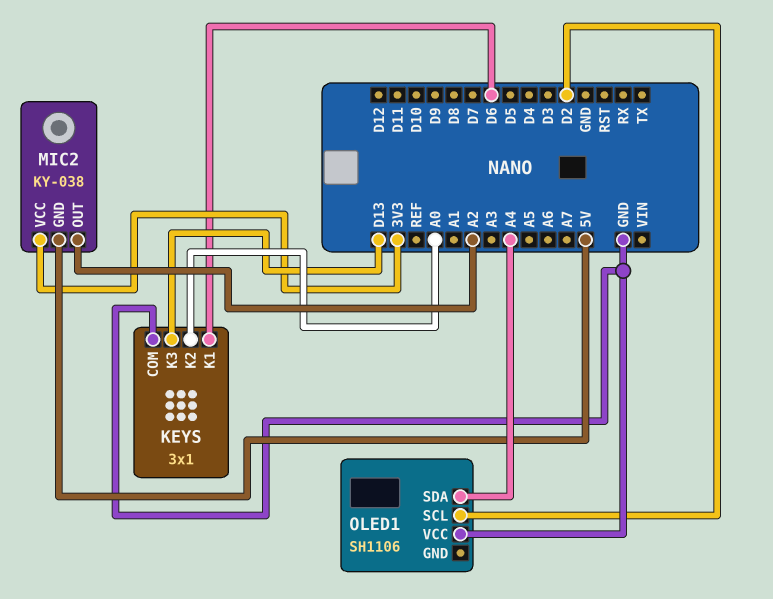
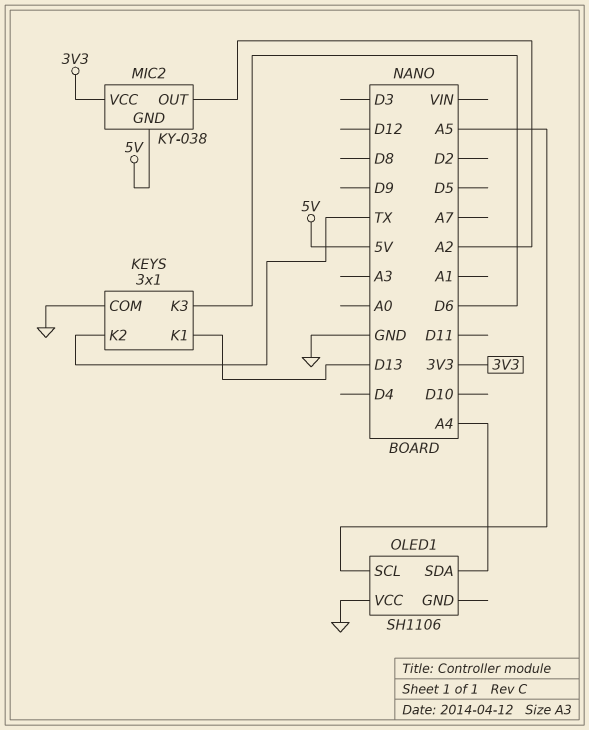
KEYS pin K1: D6 -> D13
KEYS pin K2: A0 -> TX
KEYS pin K3: D13 -> D6
OLED1 pin SCL: D2 -> A5

